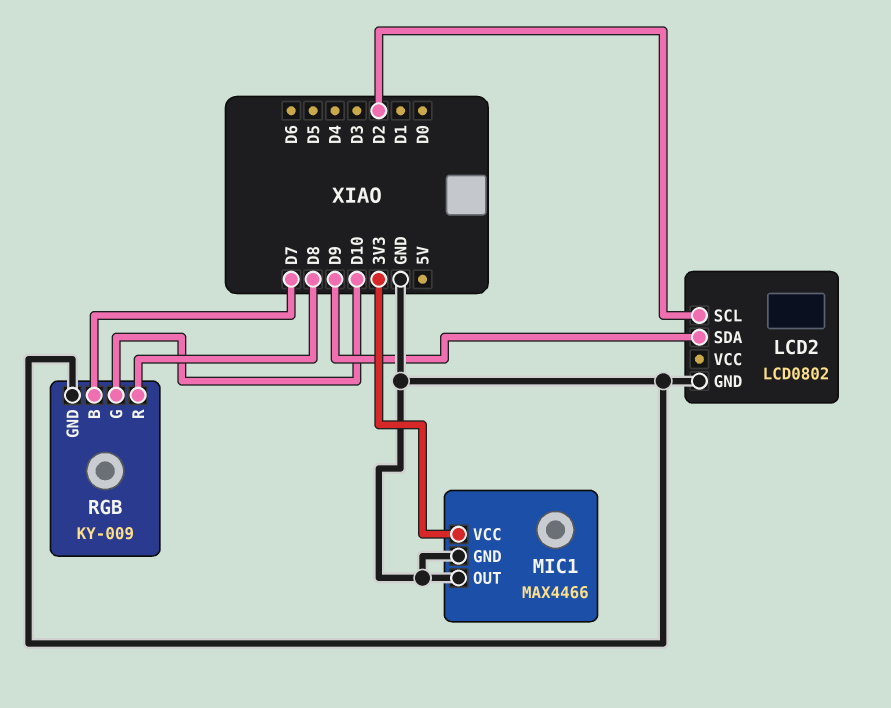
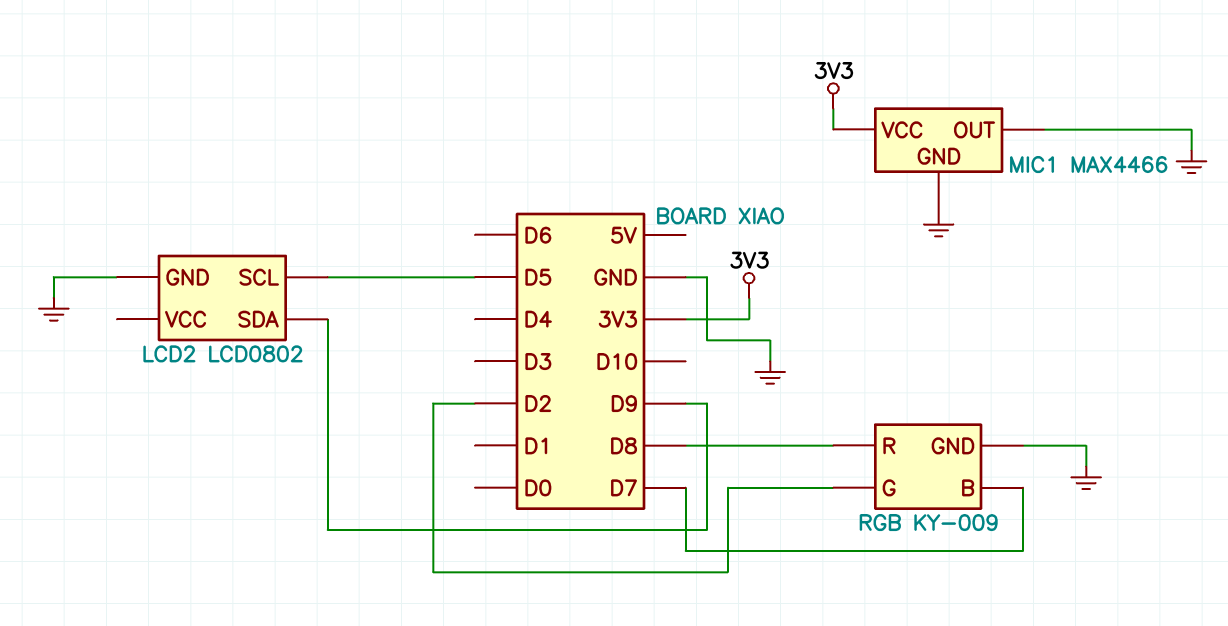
LCD2 pin SCL: D2 -> D5
RGB pin G: D10 -> D2

